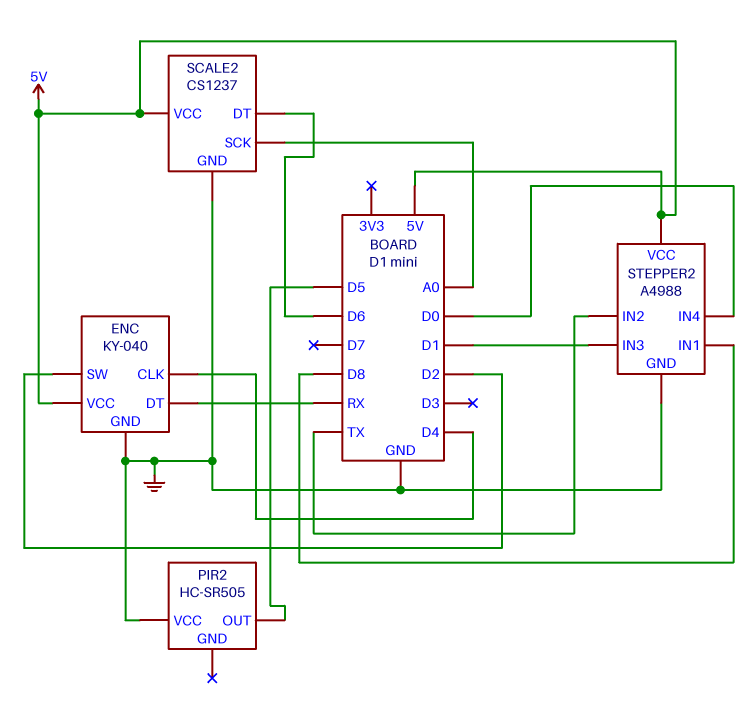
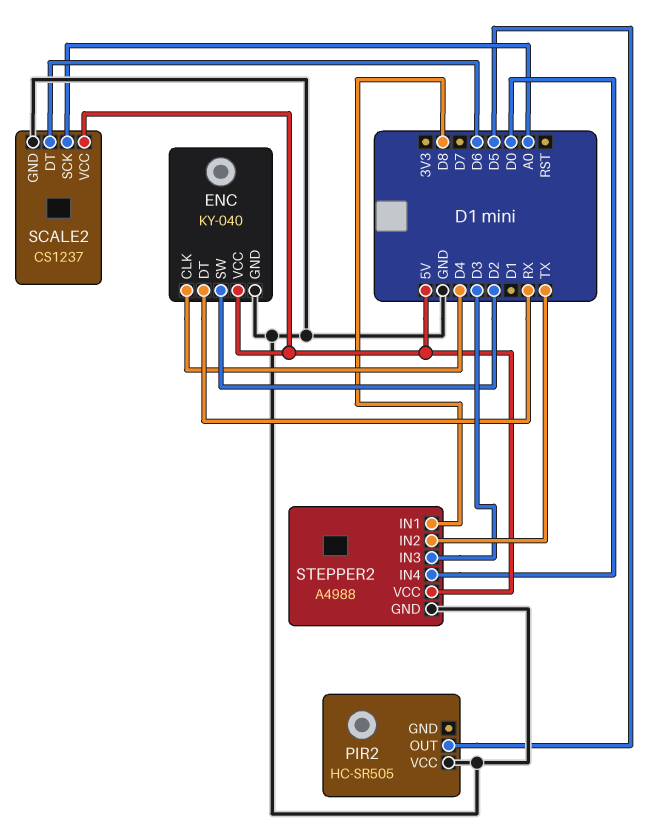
STEPPER2 pin IN3: D1 -> D3

